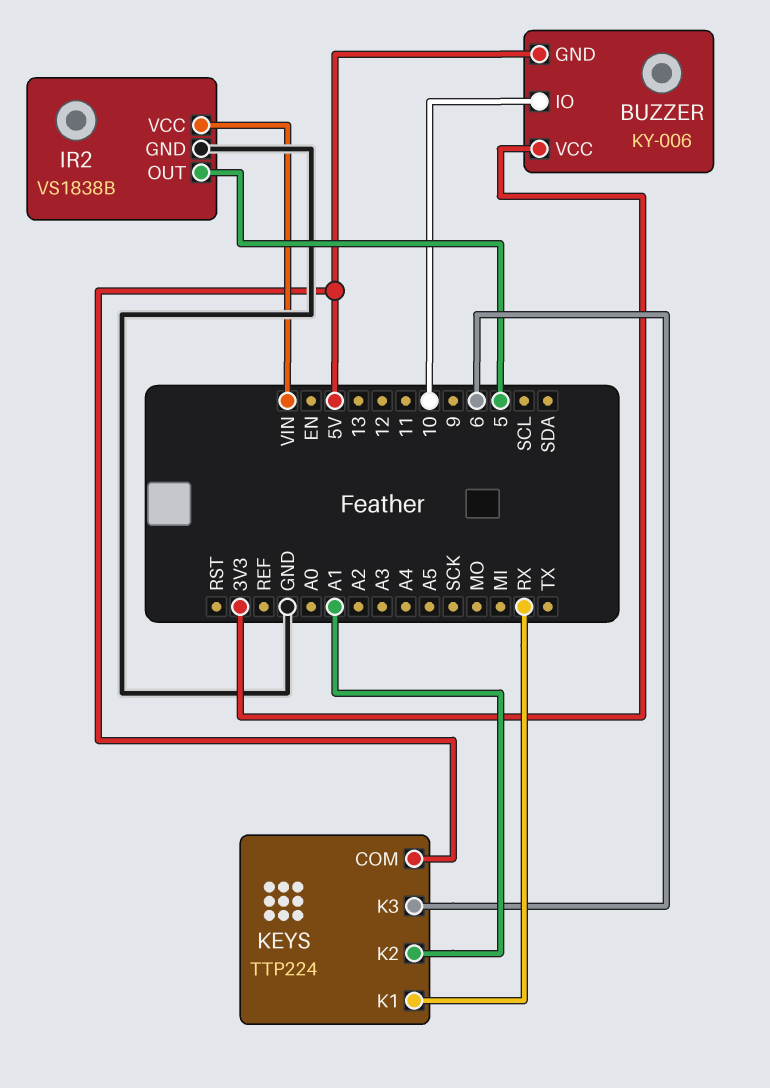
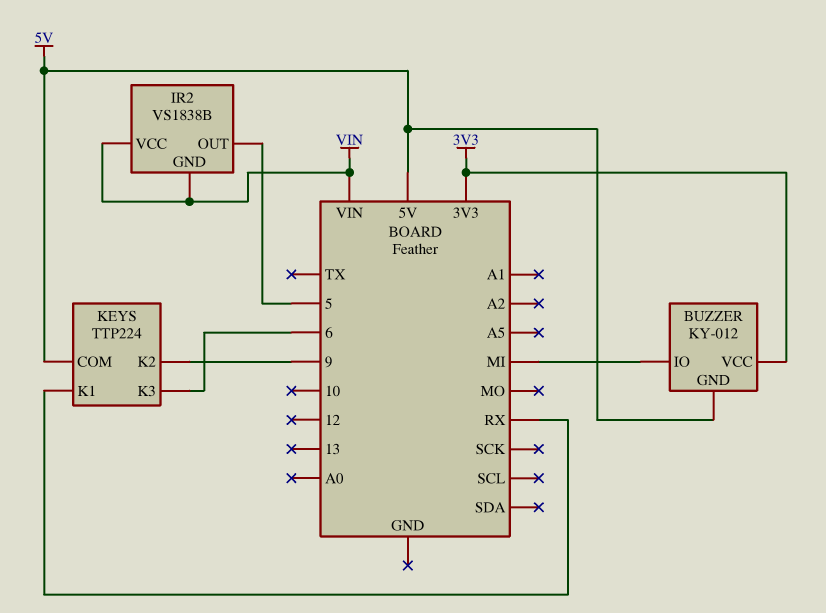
BUZZER: KY-006 -> KY-012
BUZZER pin IO: 10 -> MI
IR2 pin GND: GND -> VIN
KEYS pin K2: A1 -> 9

